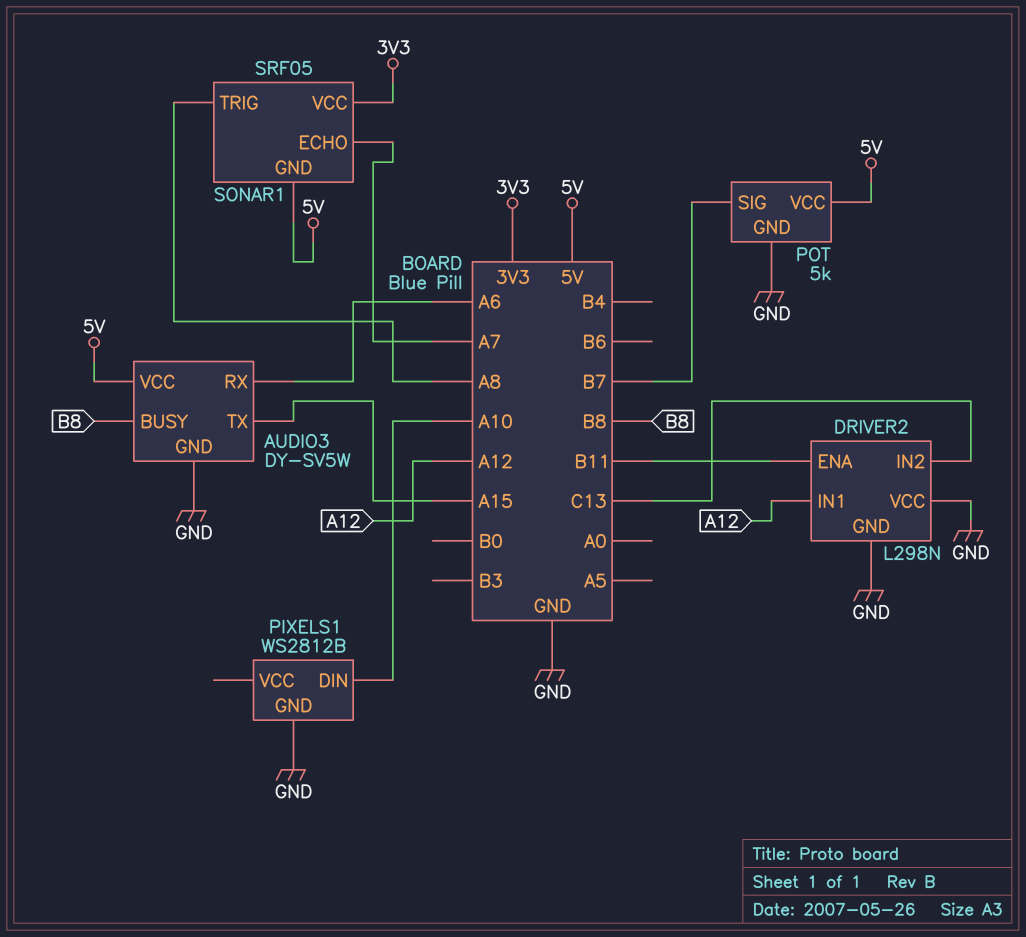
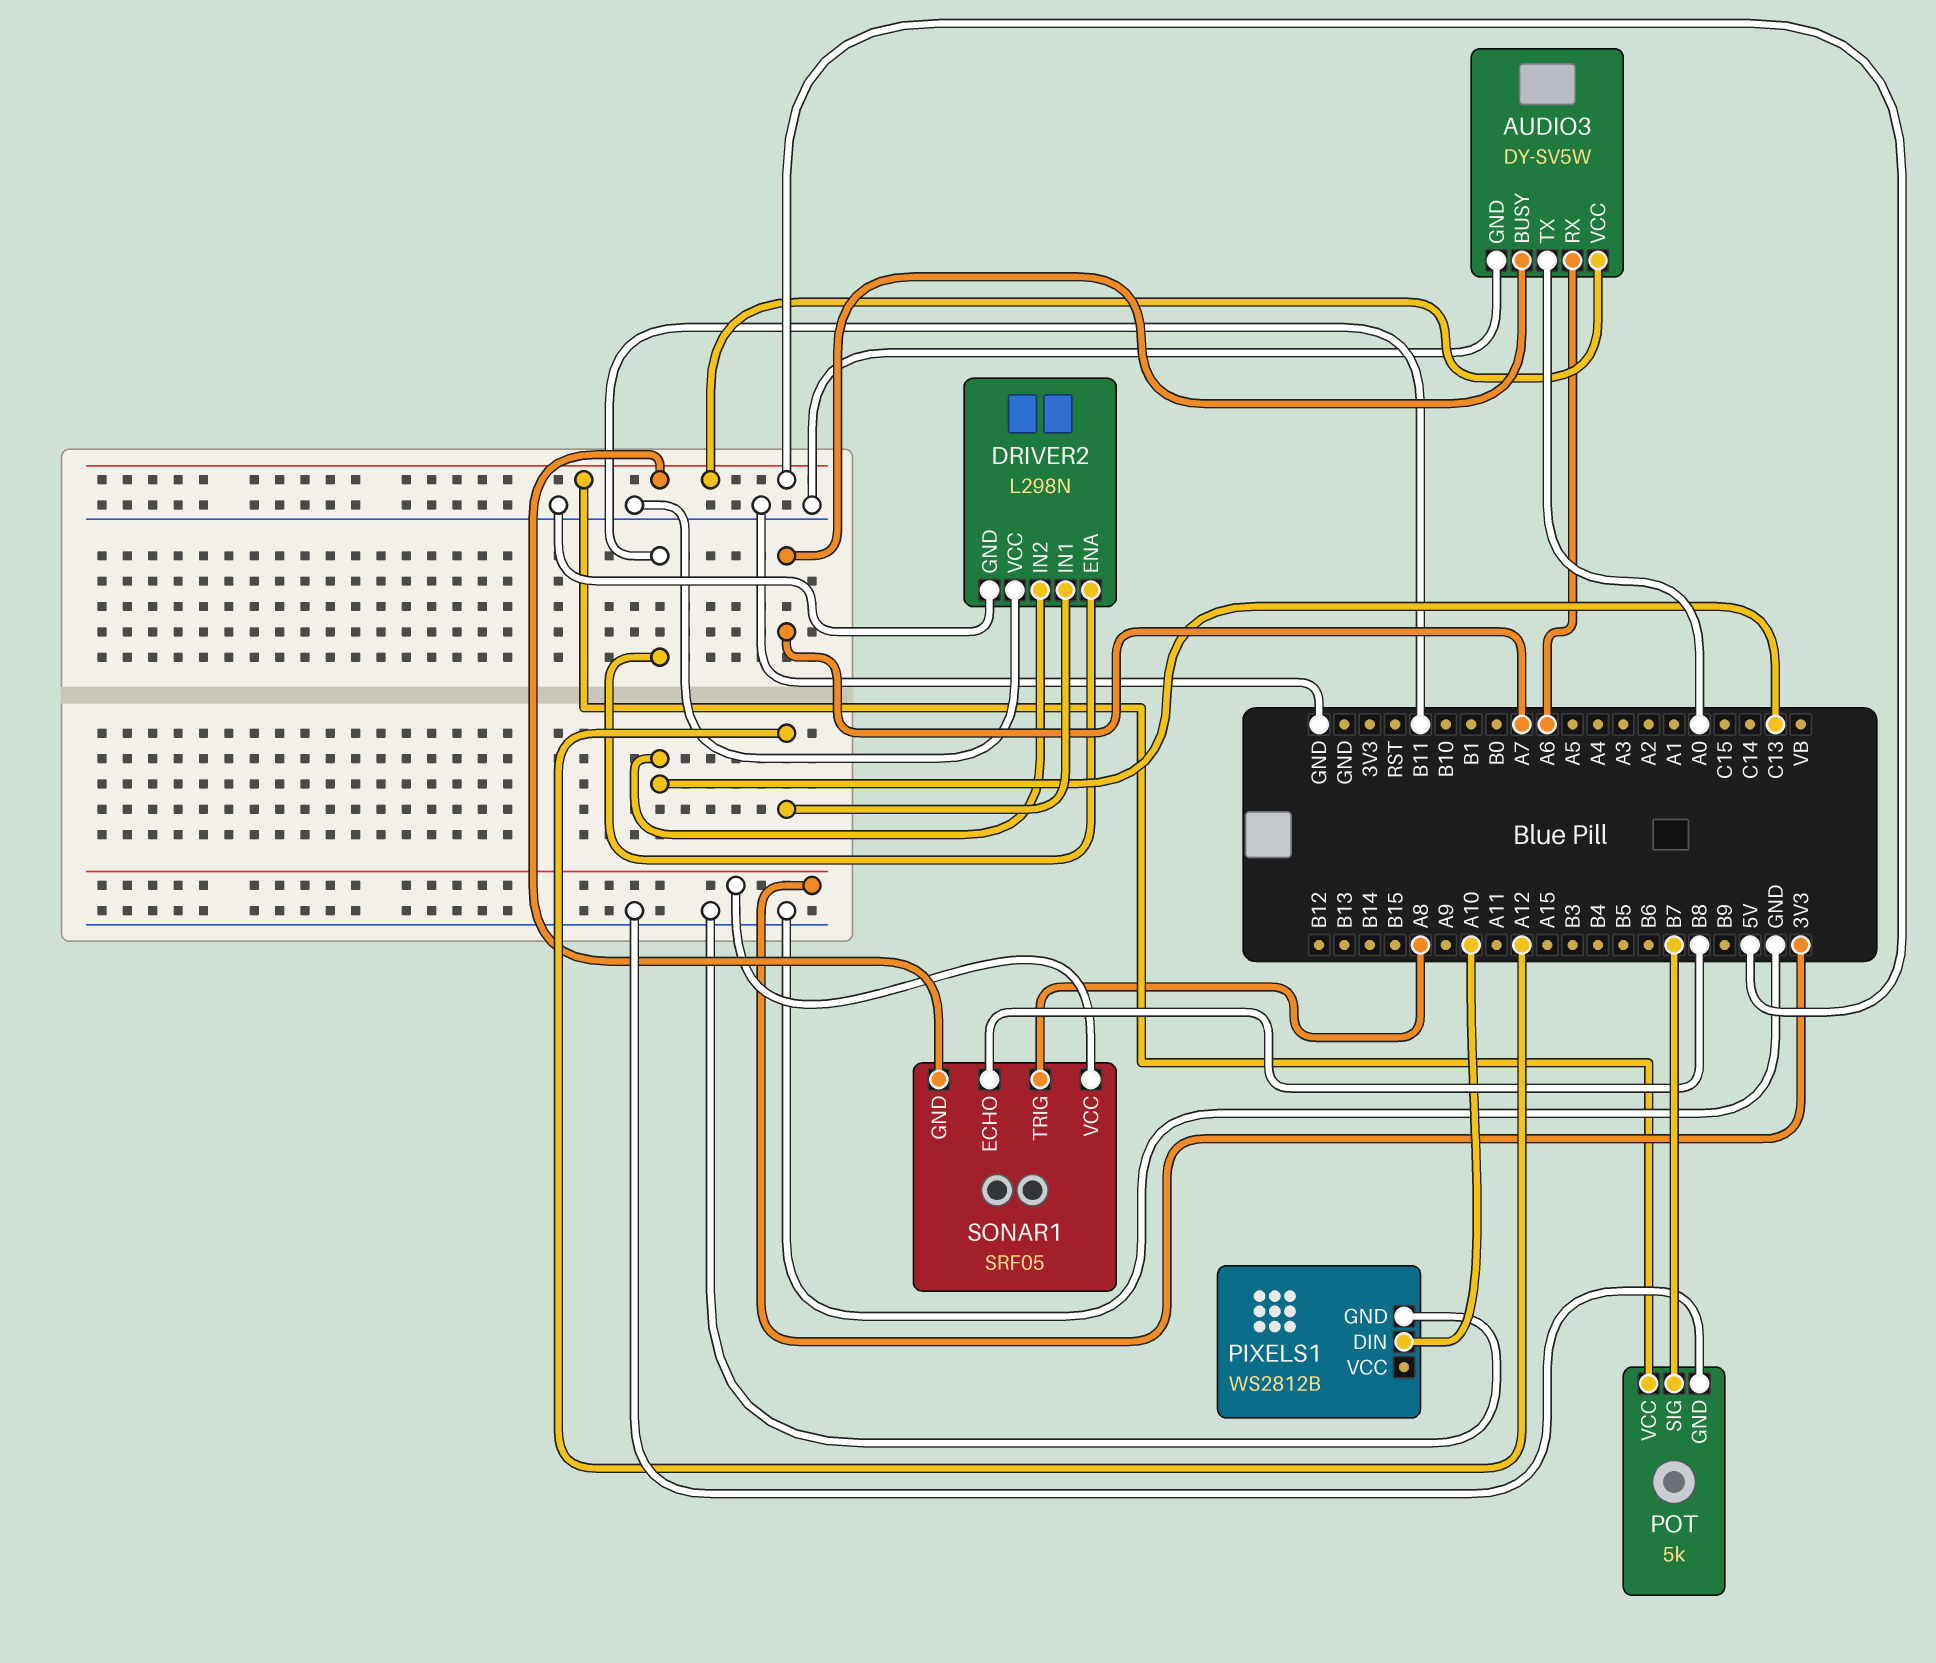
AUDIO3 pin BUSY: B8 -> A7
AUDIO3 pin TX: A15 -> A0
SONAR1 pin ECHO: A7 -> B8

